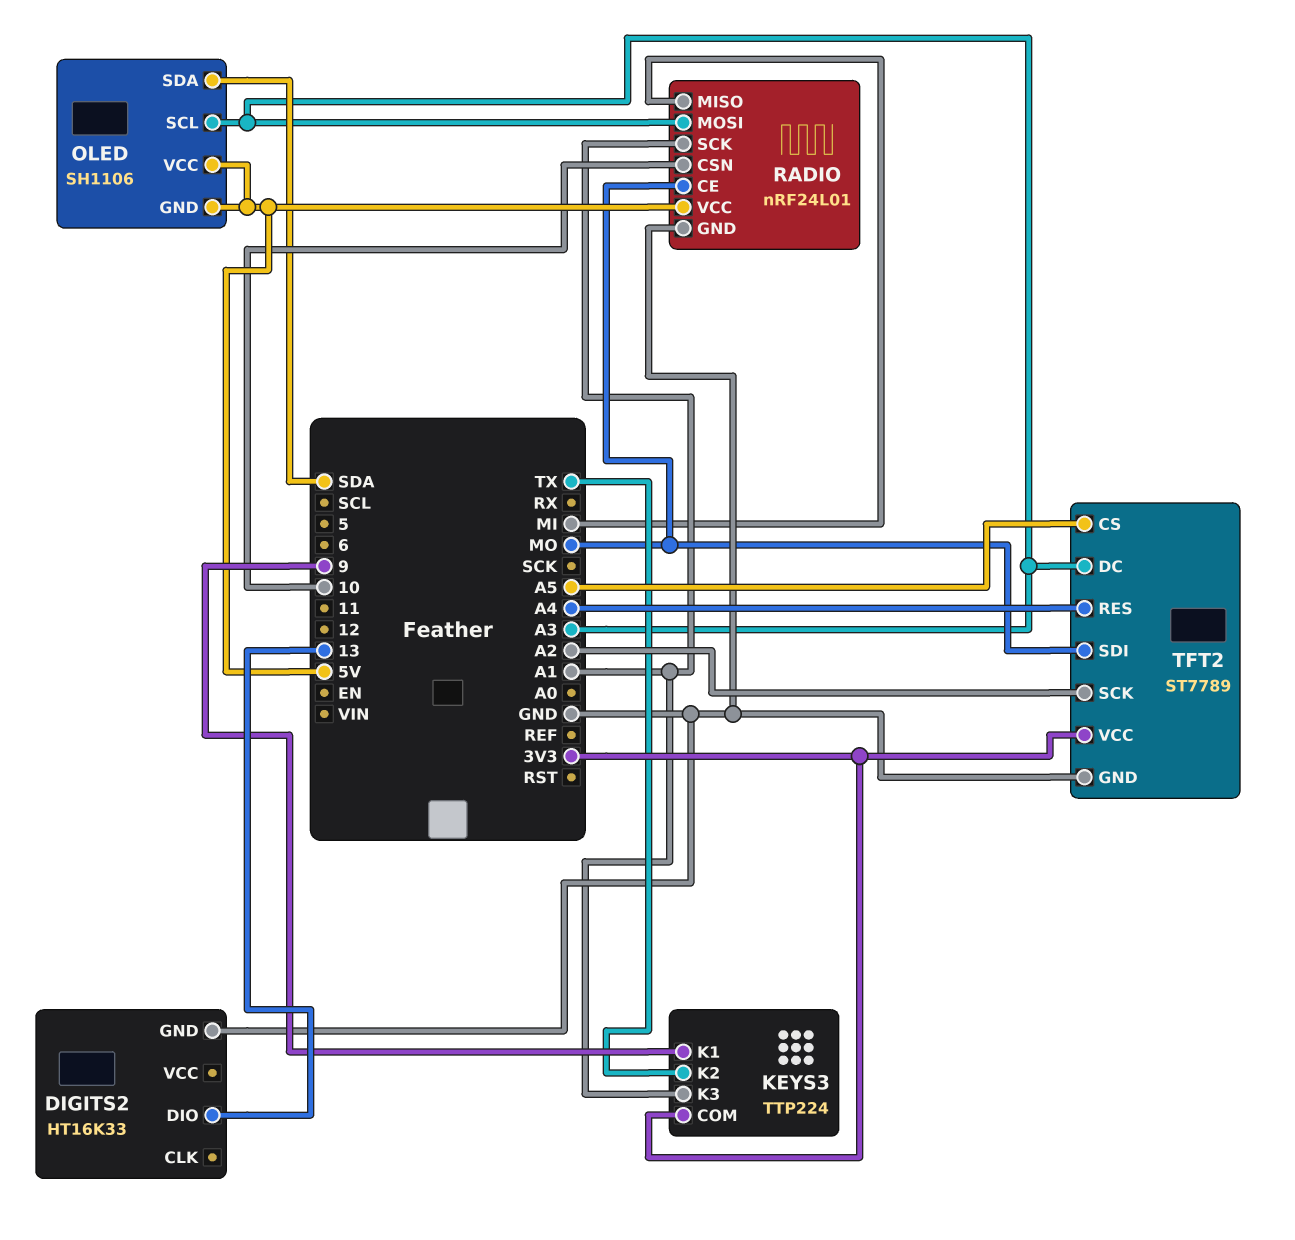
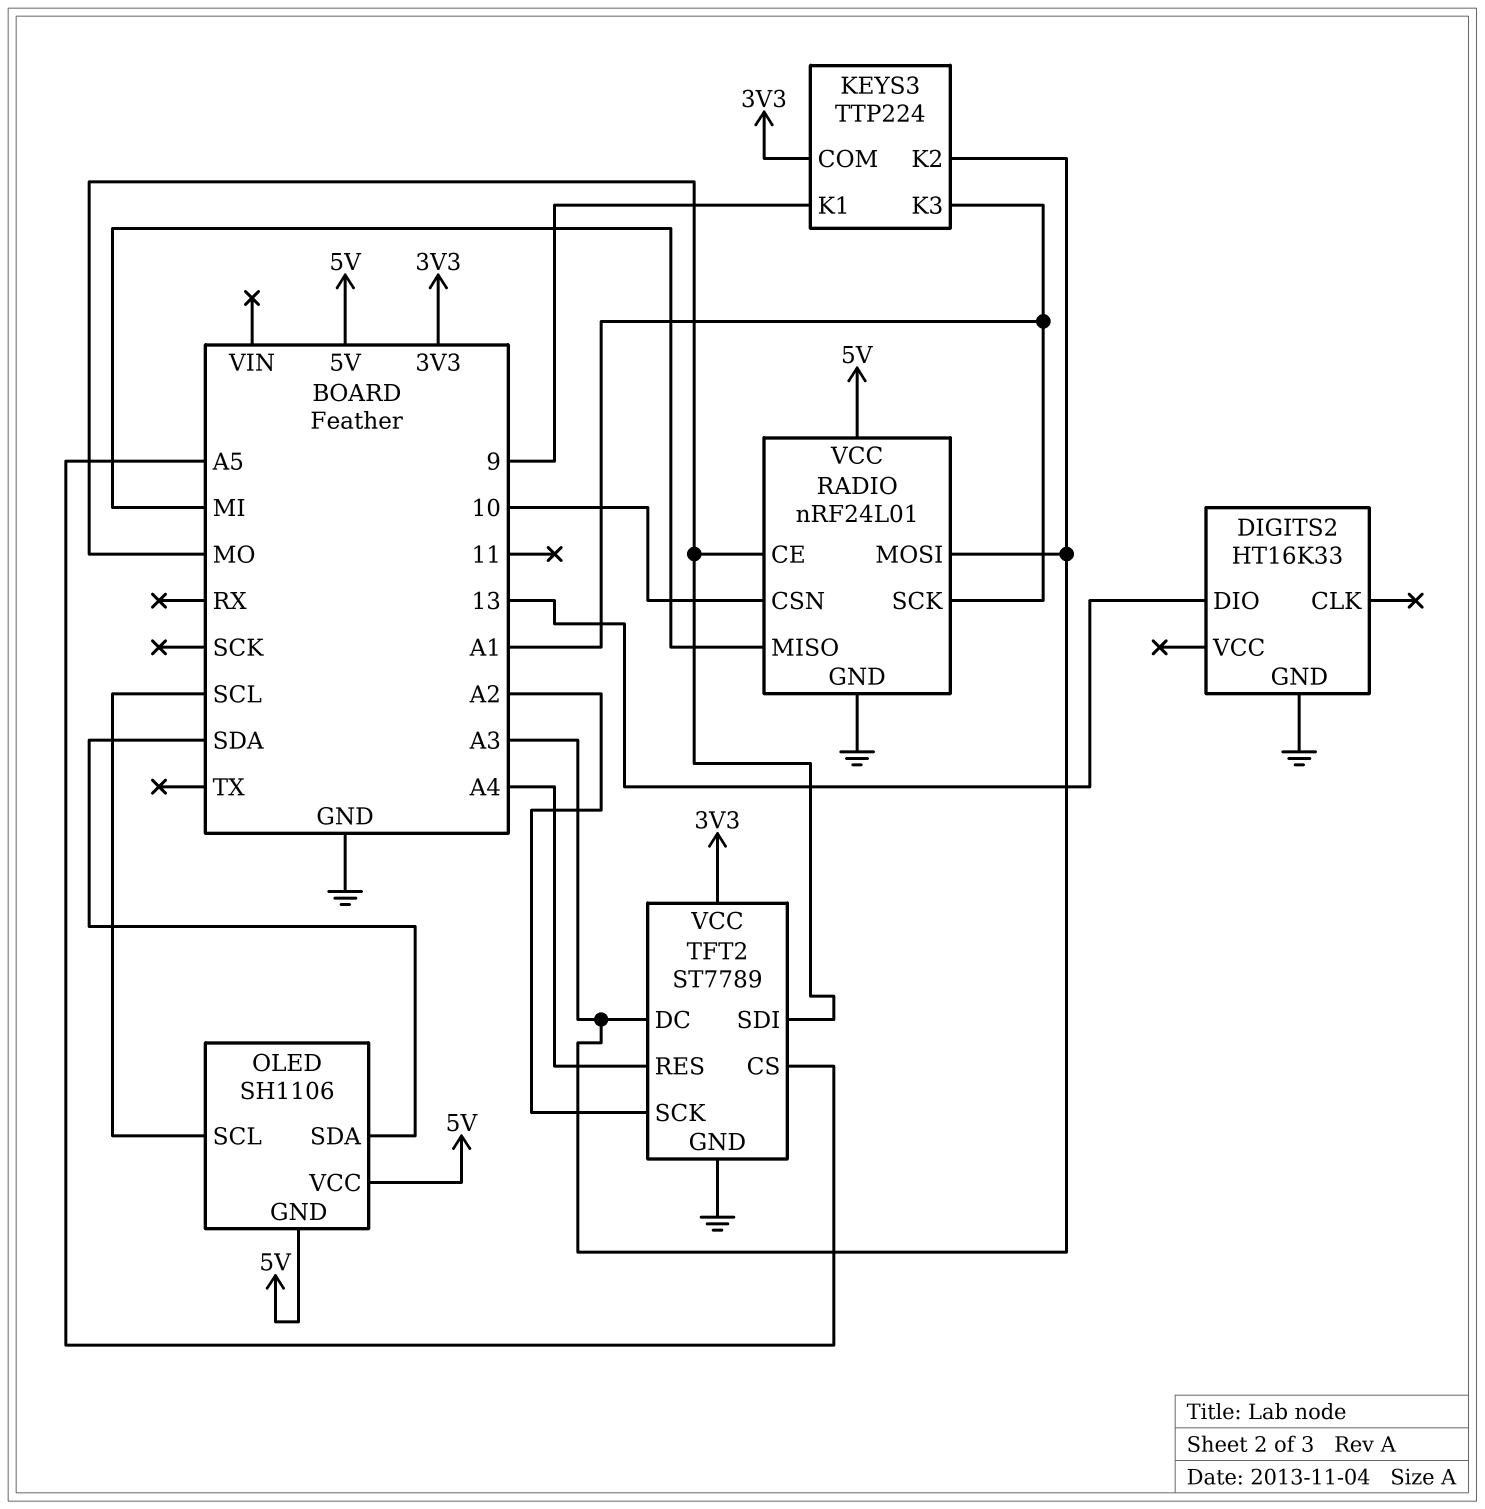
KEYS3 pin K2: TX -> A3
OLED pin SCL: A3 -> SCL

